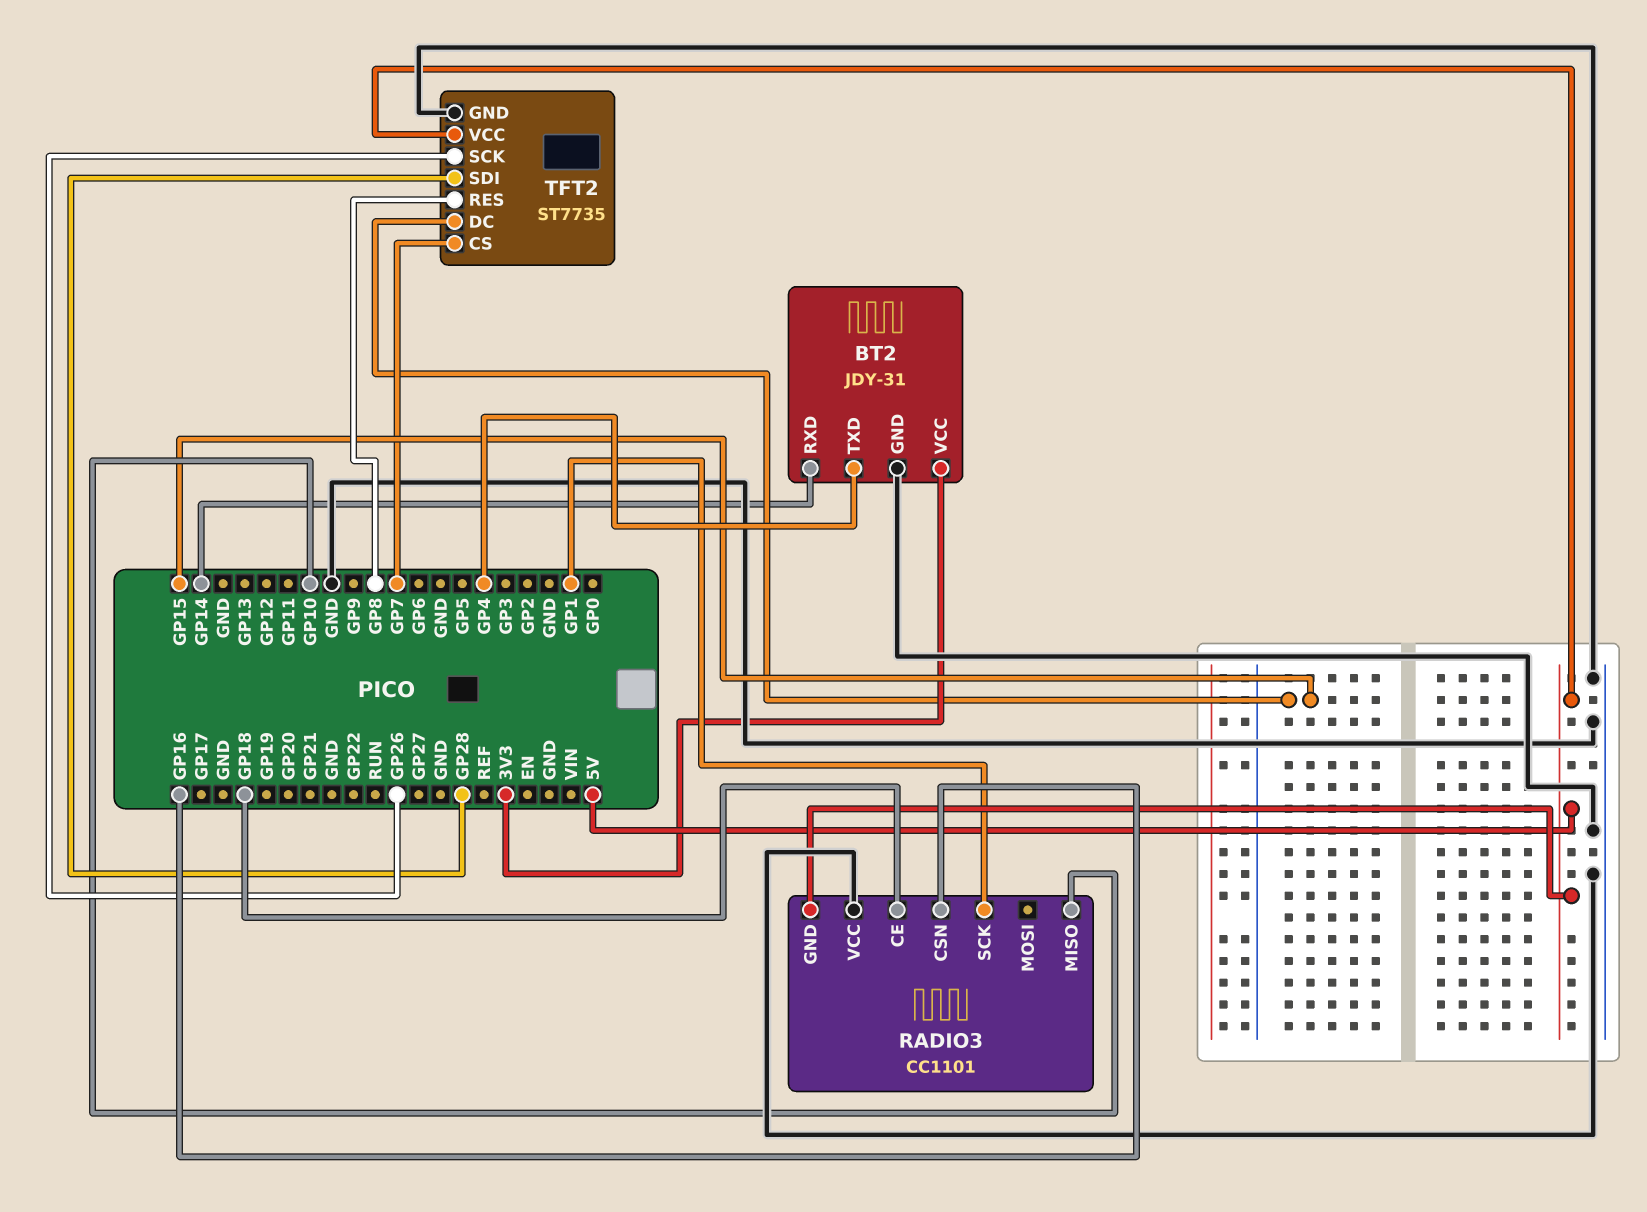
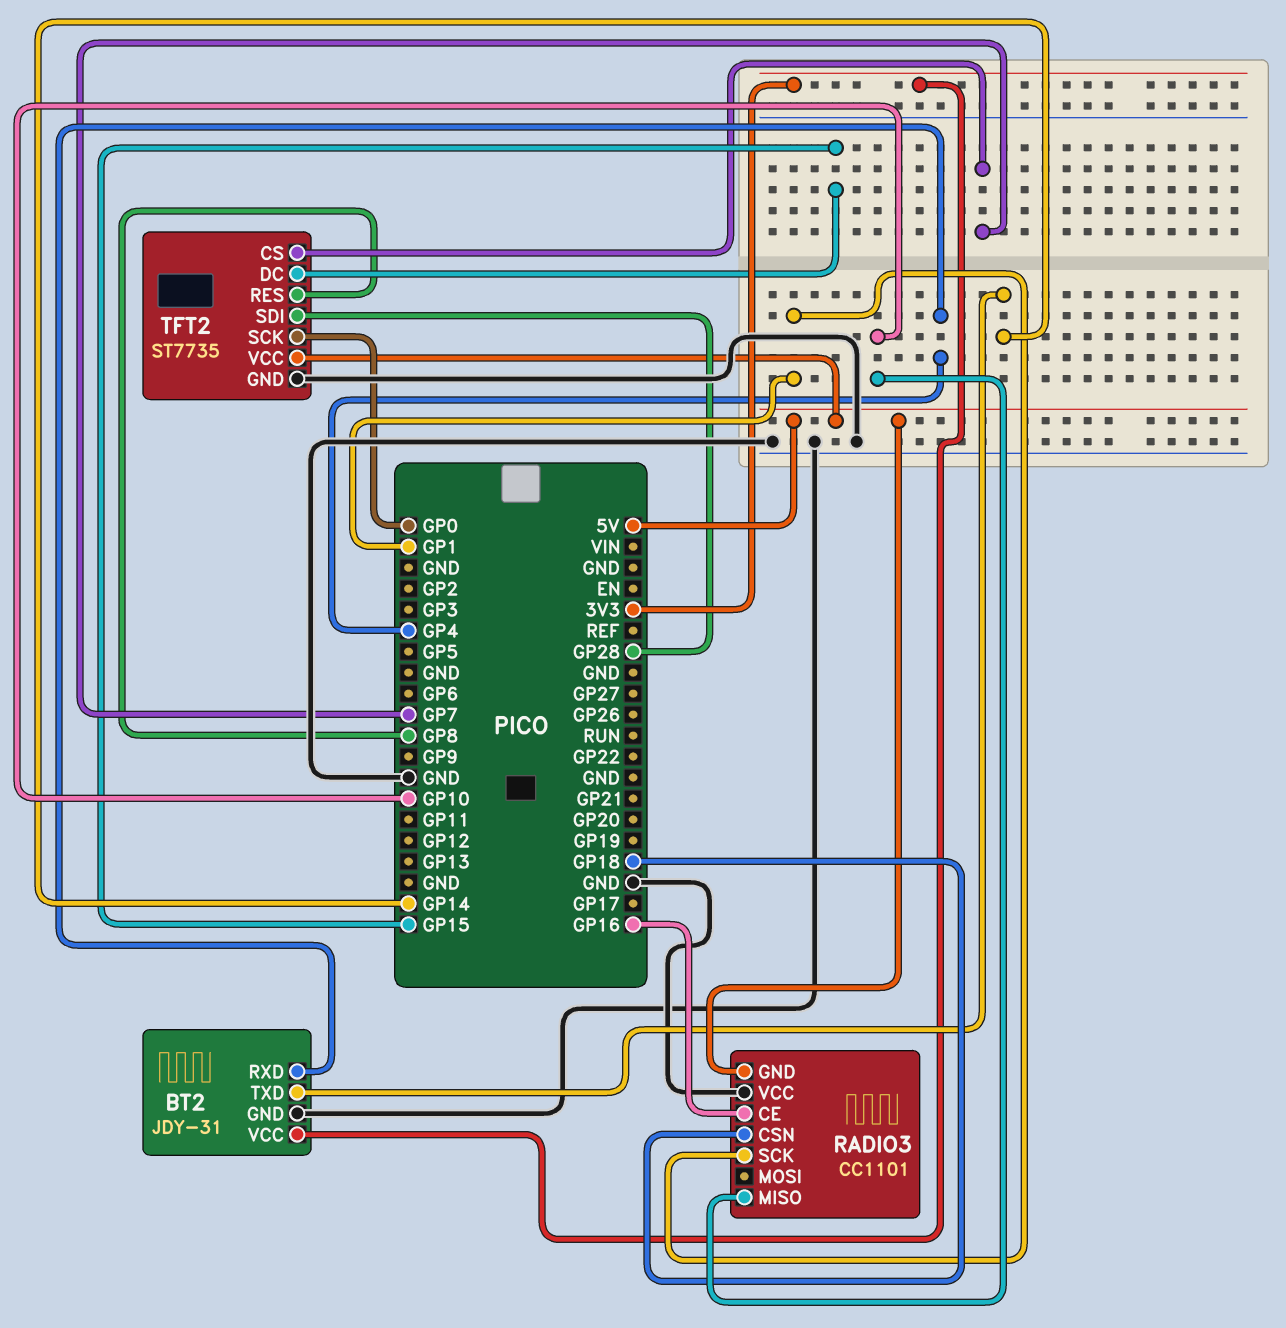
BT2 pin RXD: GP14 -> GP4
BT2 pin TXD: GP4 -> GP14
RADIO3 pin CE: GP18 -> GP16
RADIO3 pin CSN: GP16 -> GP18
TFT2 pin SCK: GP26 -> GP0

